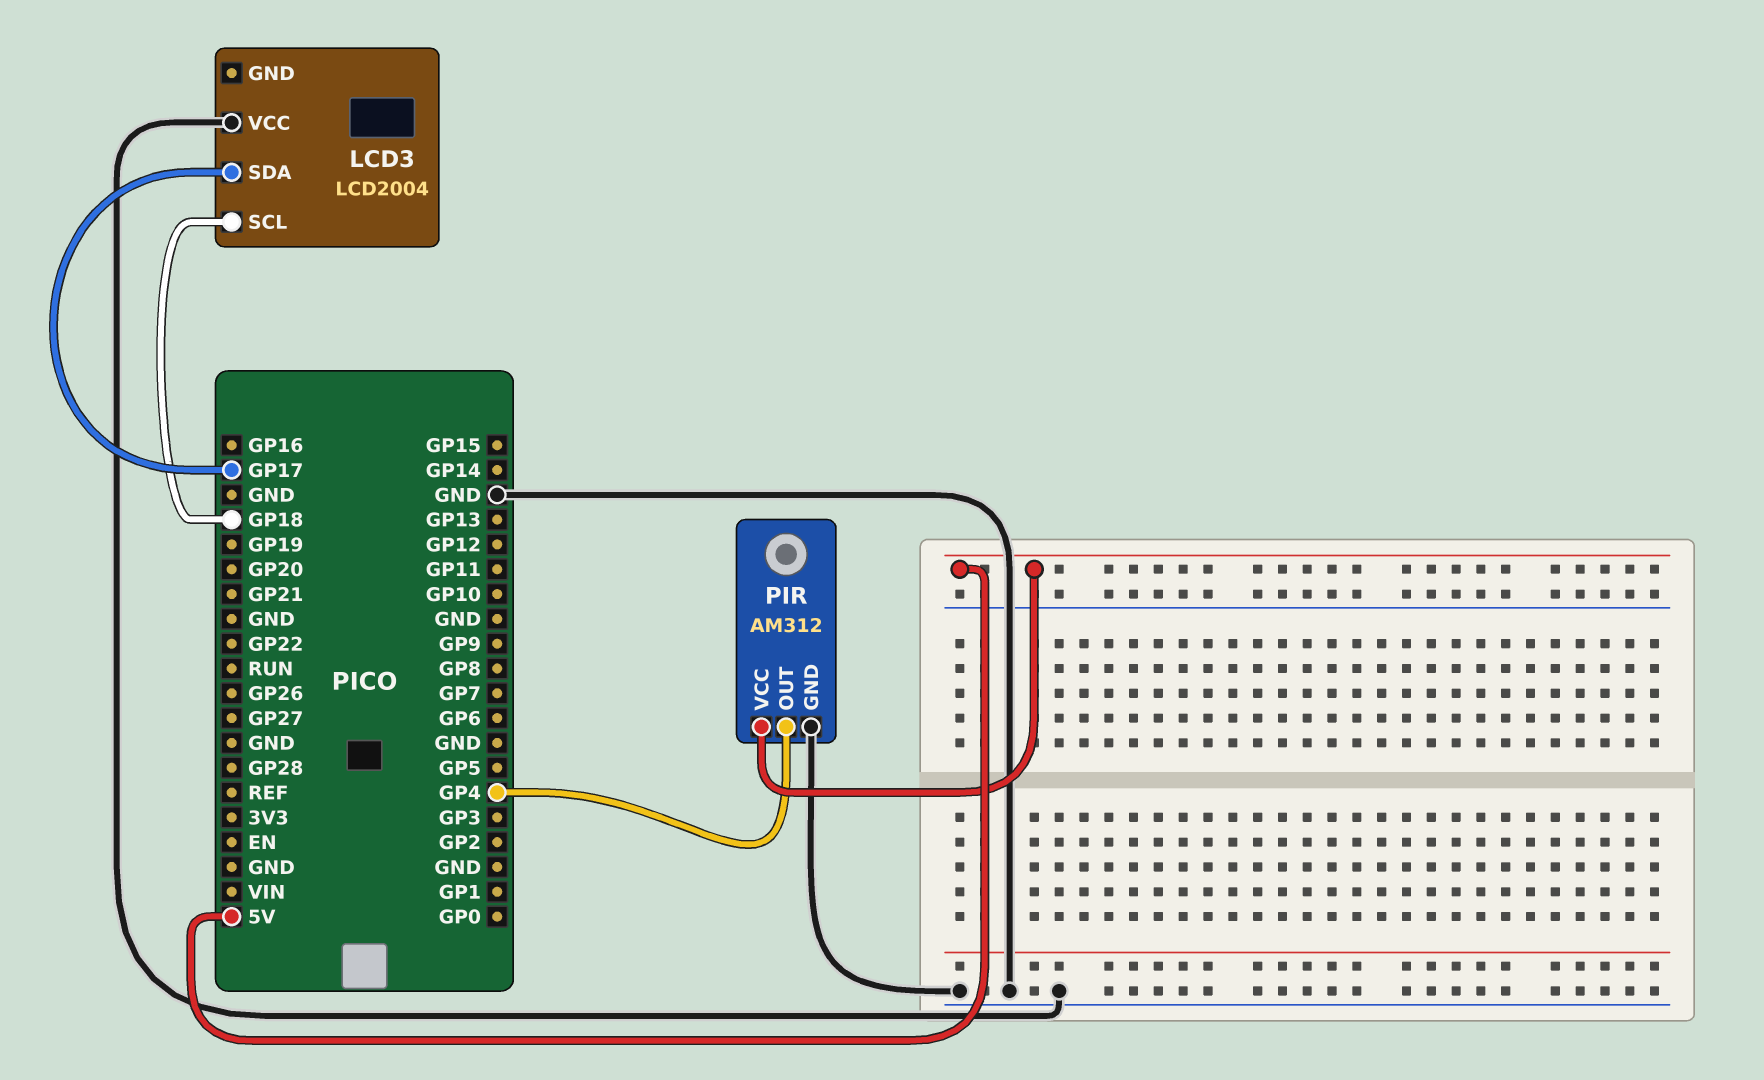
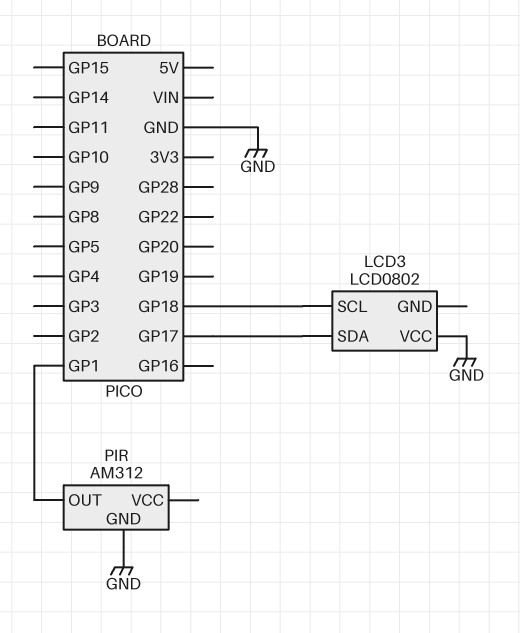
LCD3: LCD2004 -> LCD0802
PIR pin OUT: GP4 -> GP1
PIR pin VCC: 5V -> none

